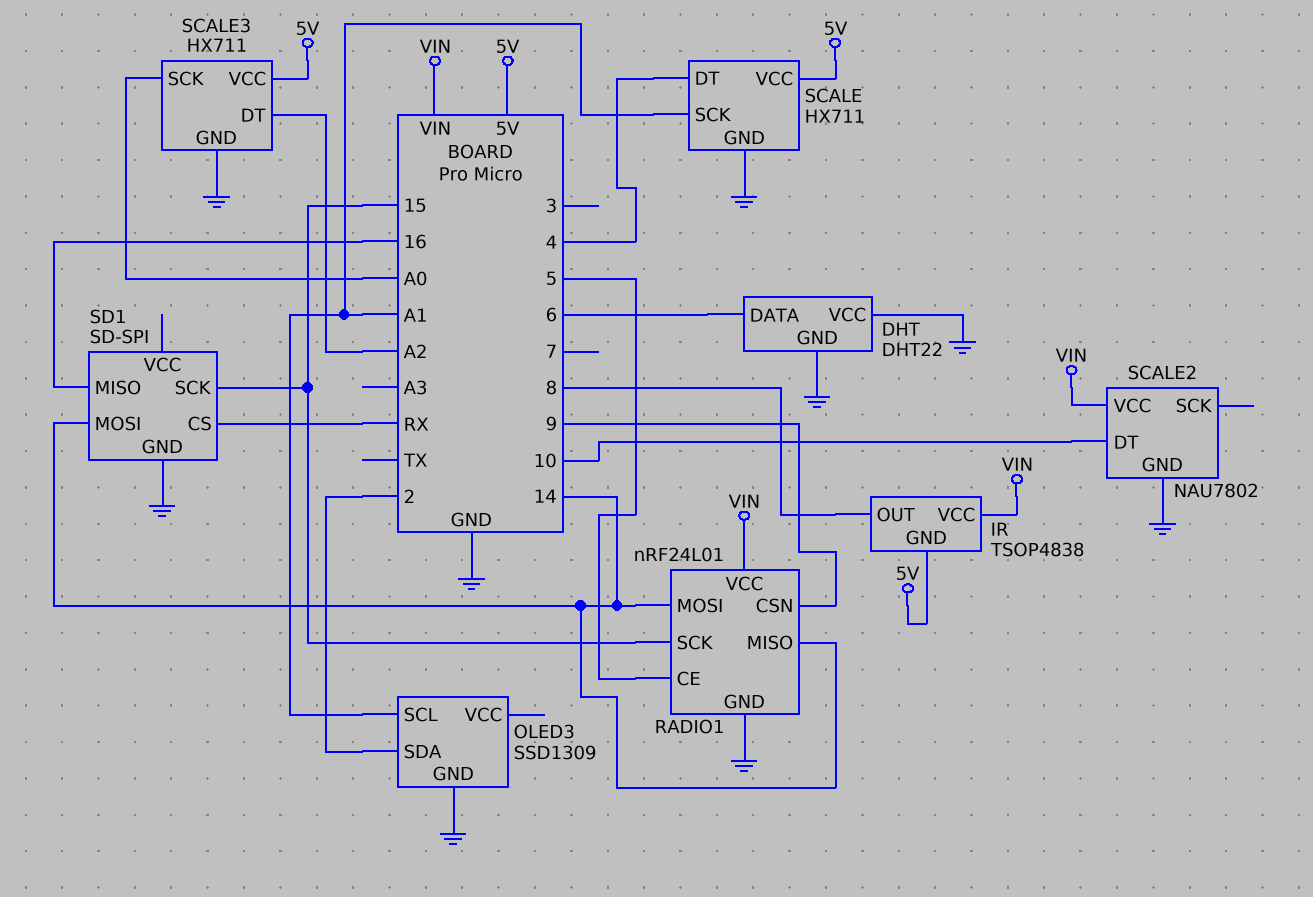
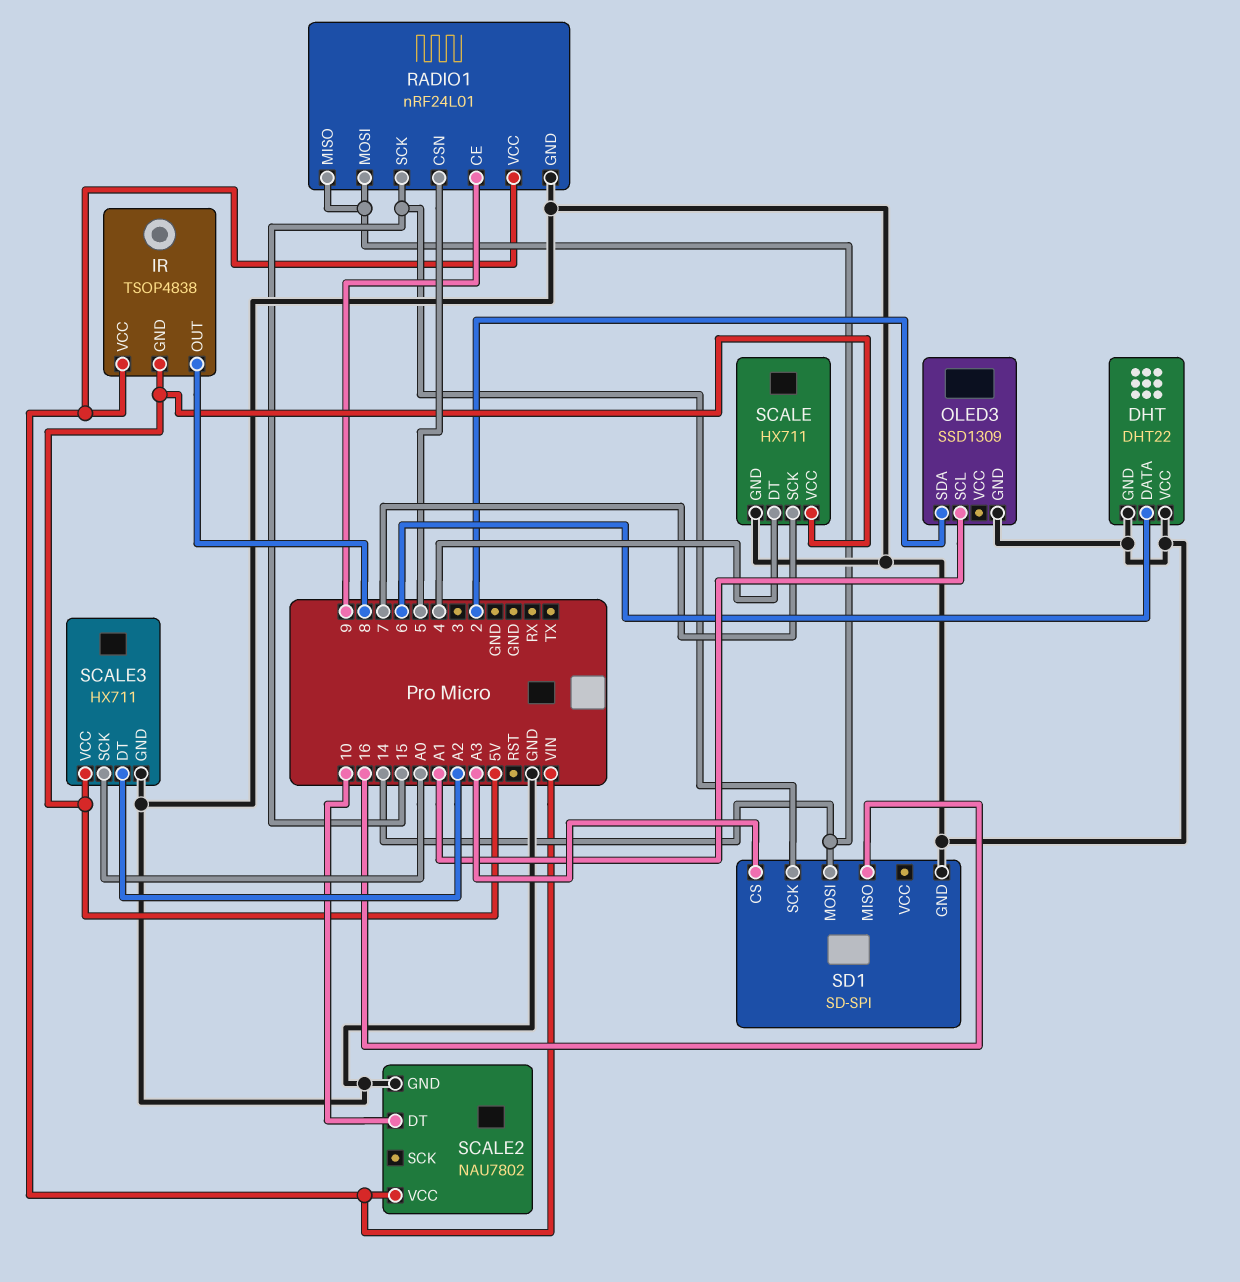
RADIO1 pin CE: 5 -> 9
RADIO1 pin CSN: 9 -> 5
SCALE pin SCK: A1 -> 7
SD1 pin CS: RX -> A3

